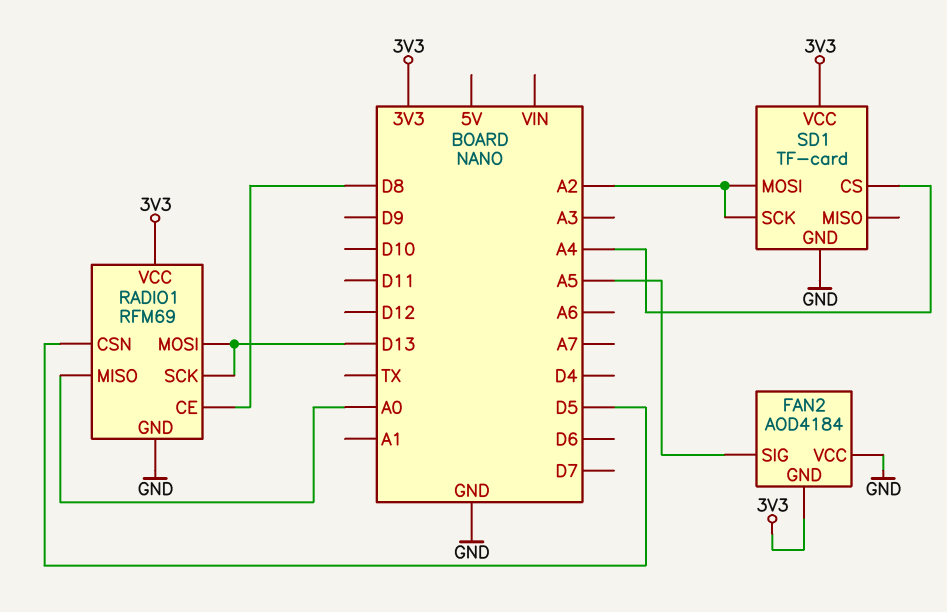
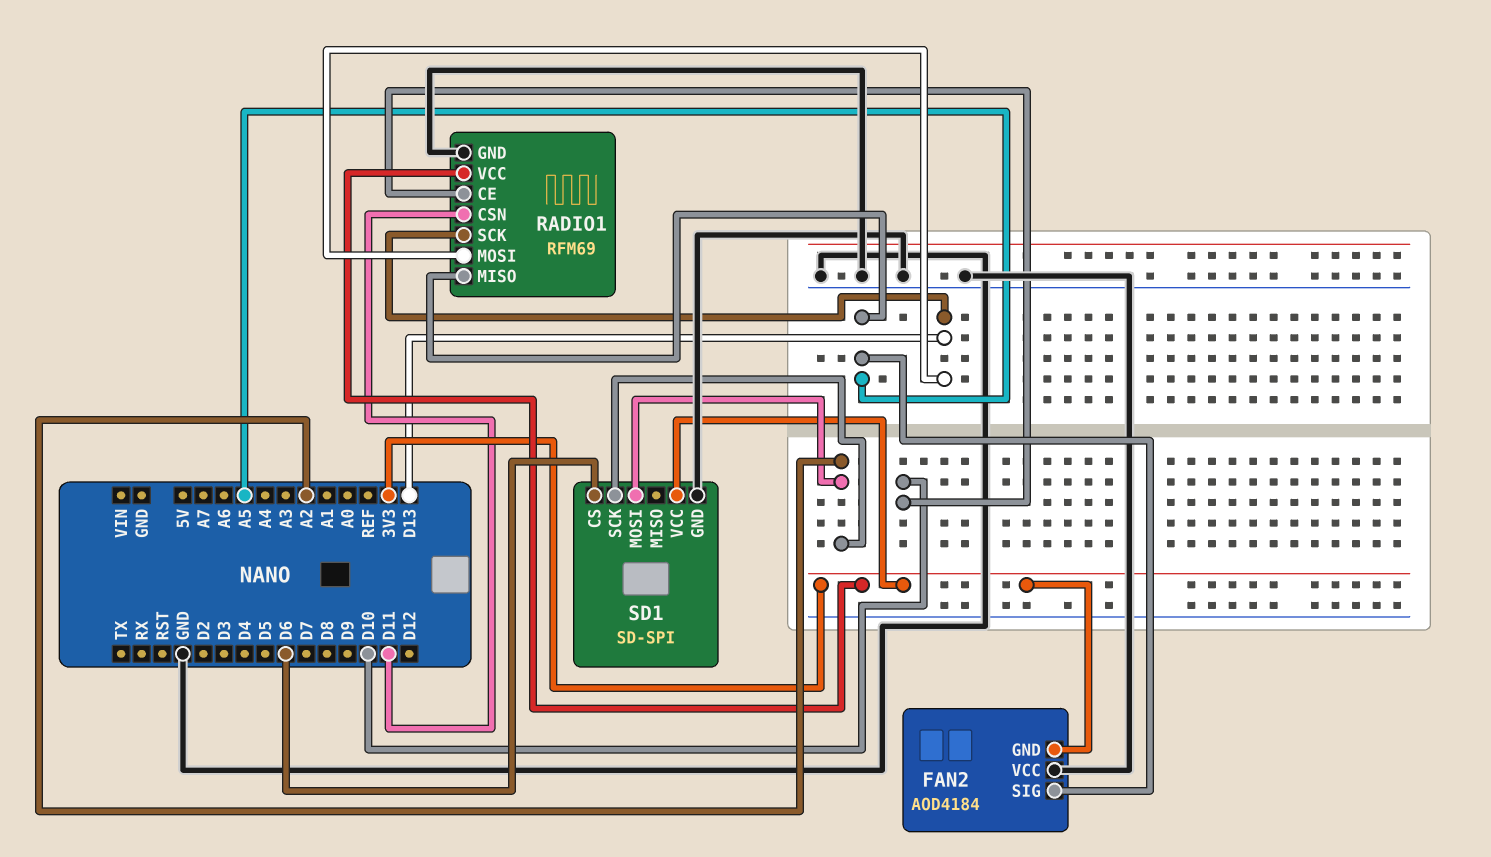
RADIO1 pin CE: D8 -> D10
RADIO1 pin CSN: D5 -> D11
RADIO1 pin MISO: A0 -> A5
SD1: TF-card -> SD-SPI
SD1 pin CS: A4 -> D6

